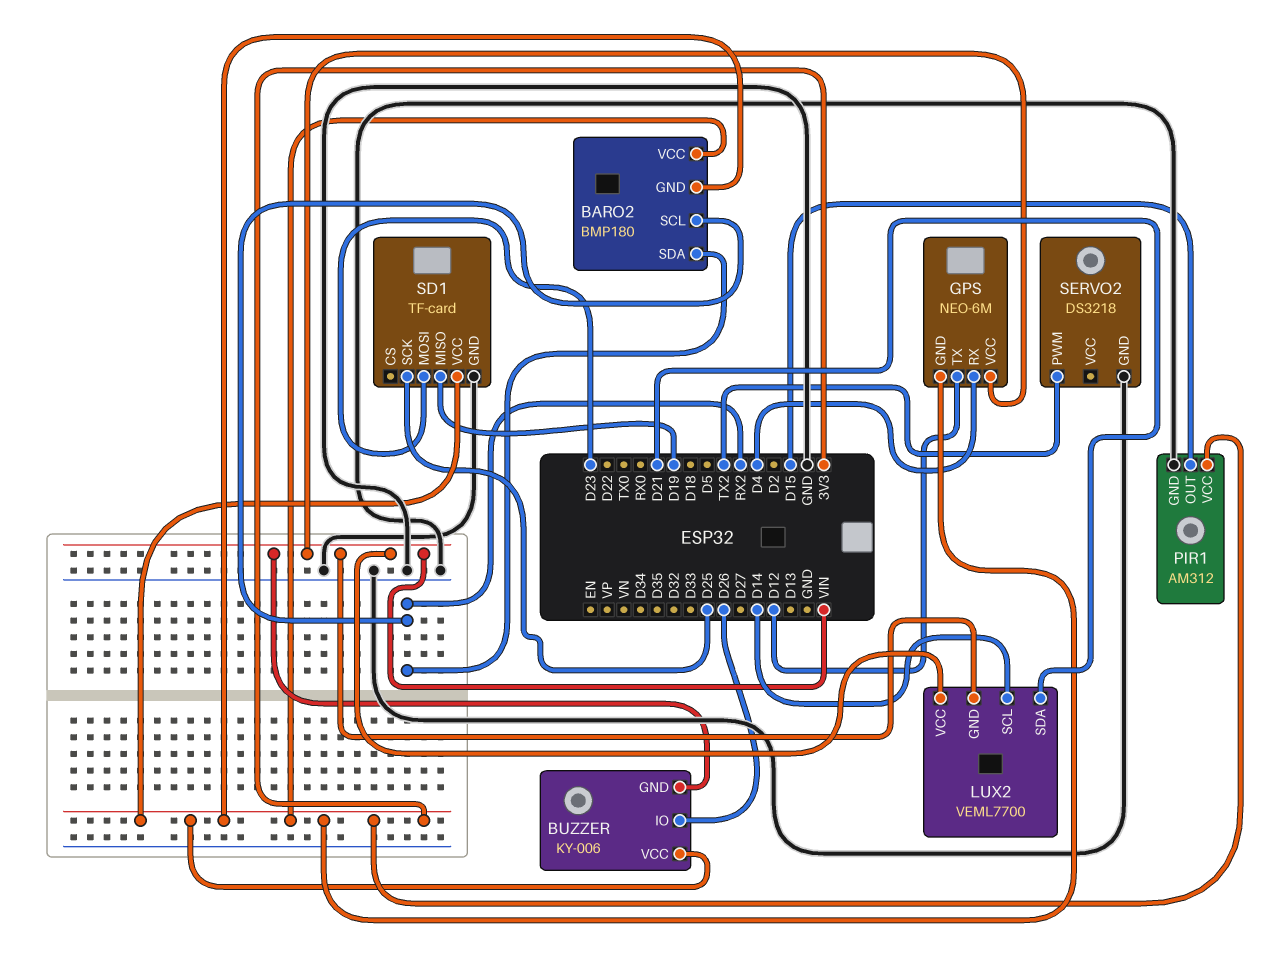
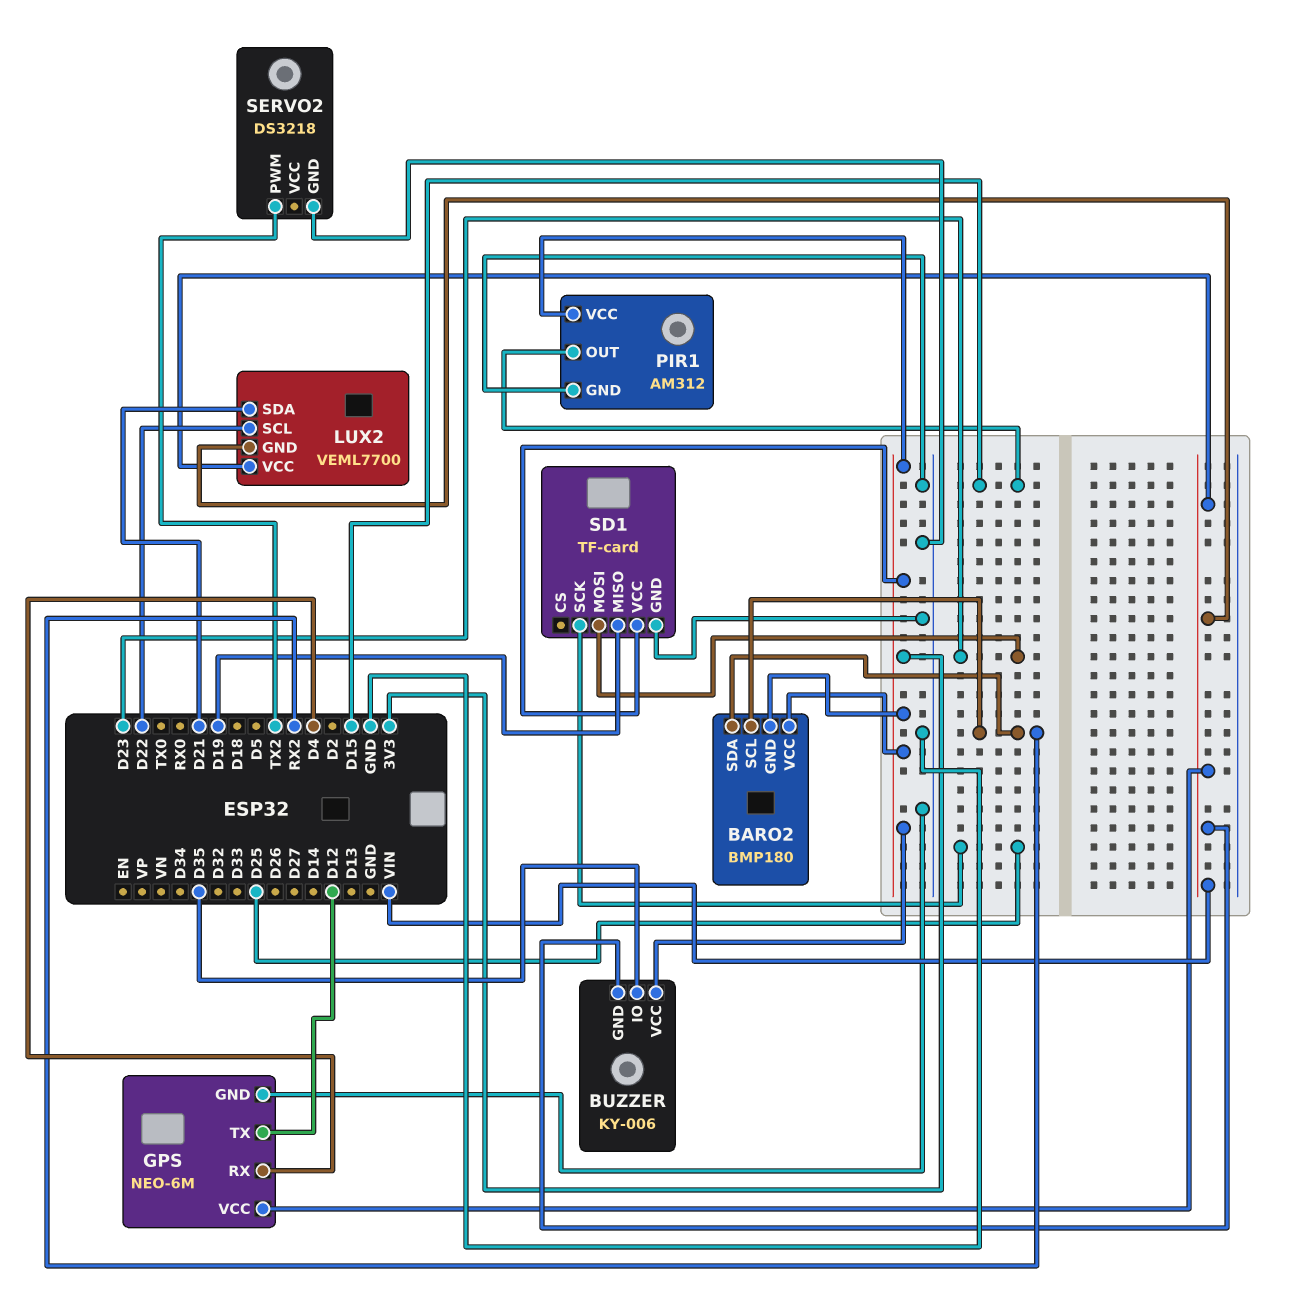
BUZZER pin IO: D26 -> D35
GPS pin GND: 3V3 -> GND
LUX2 pin SCL: D14 -> D22

